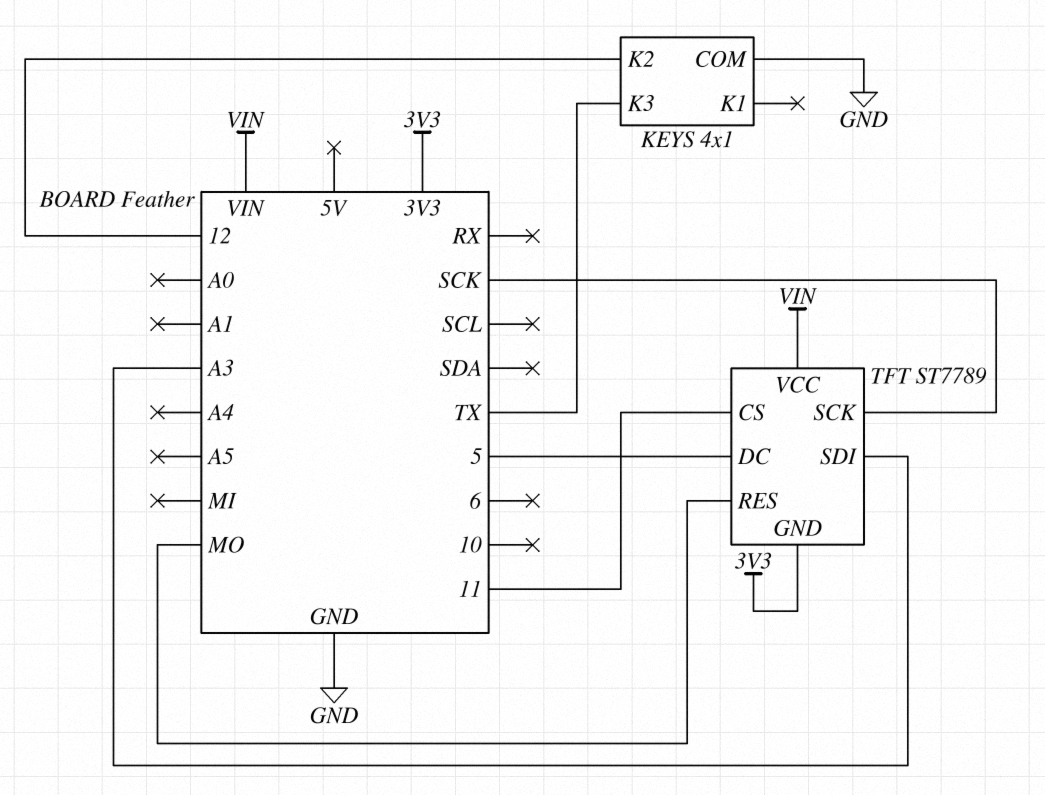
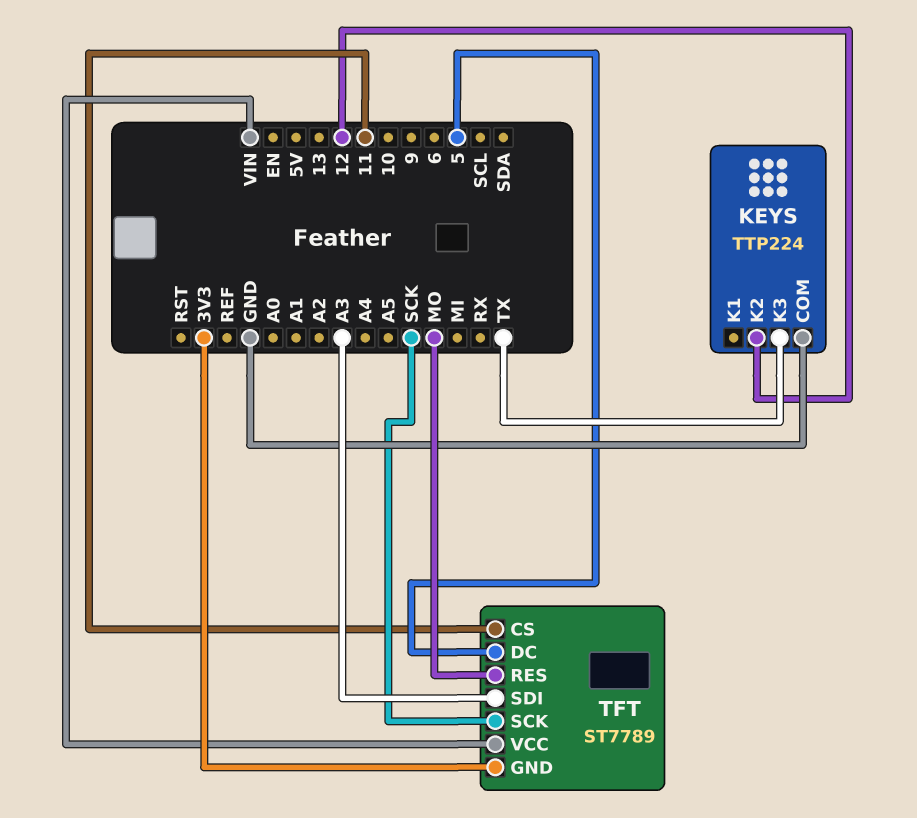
KEYS: 4x1 -> TTP224

